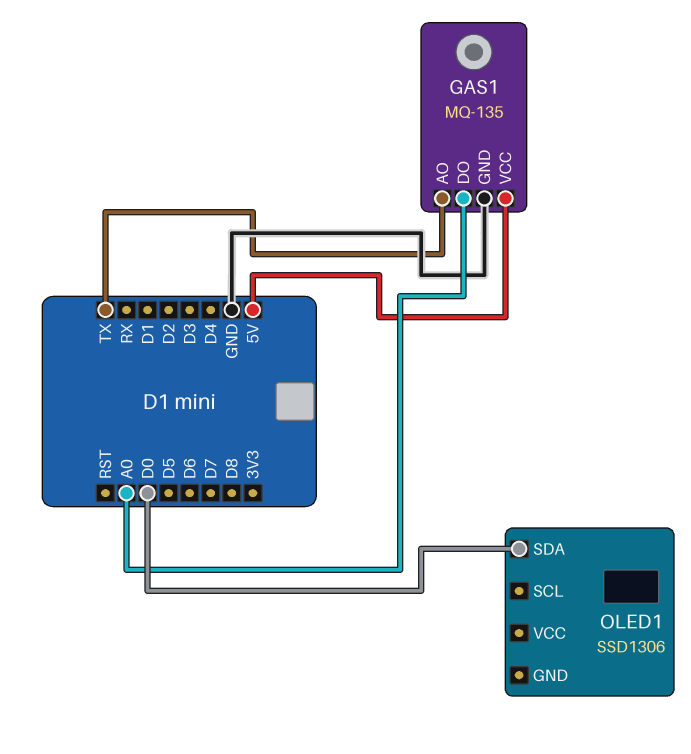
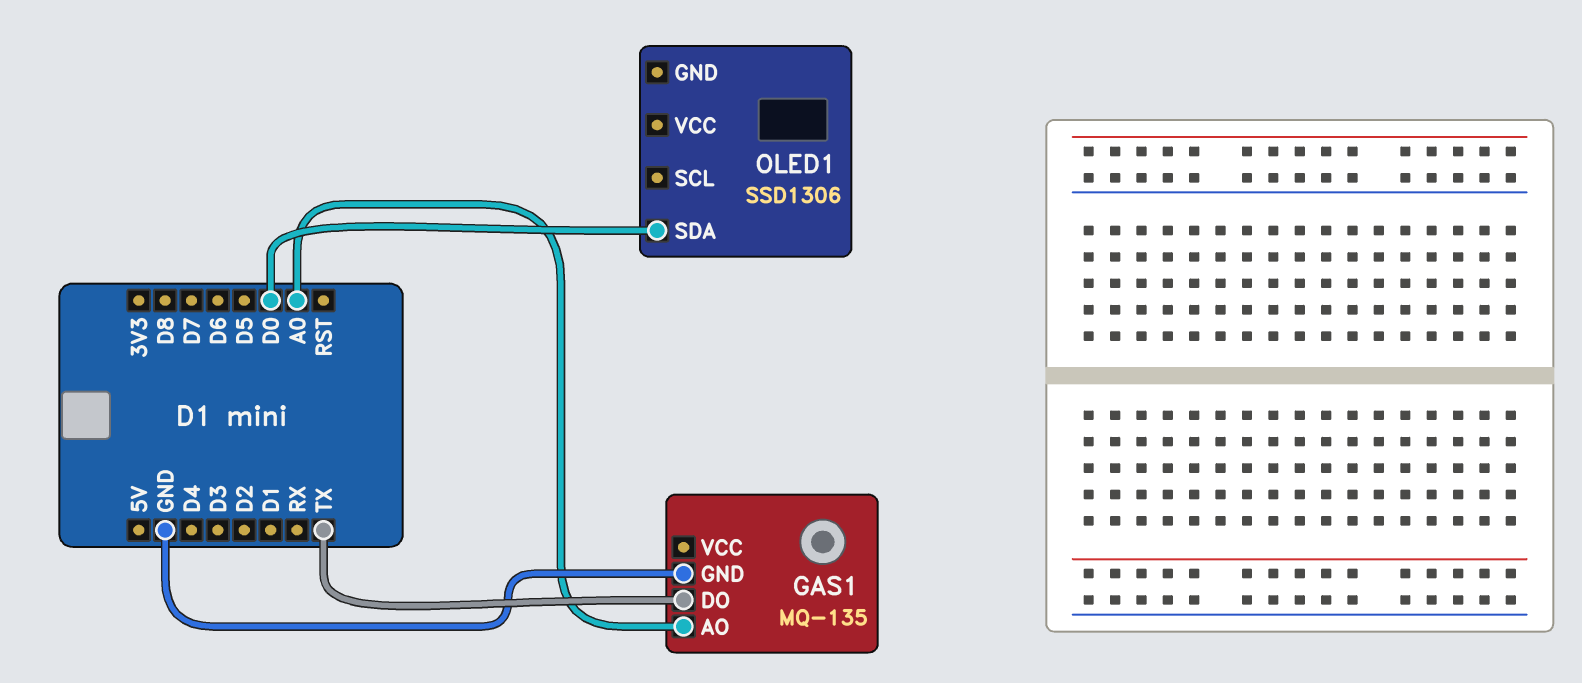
GAS1 pin AO: TX -> A0
GAS1 pin DO: A0 -> TX
GAS1 pin VCC: 5V -> none

